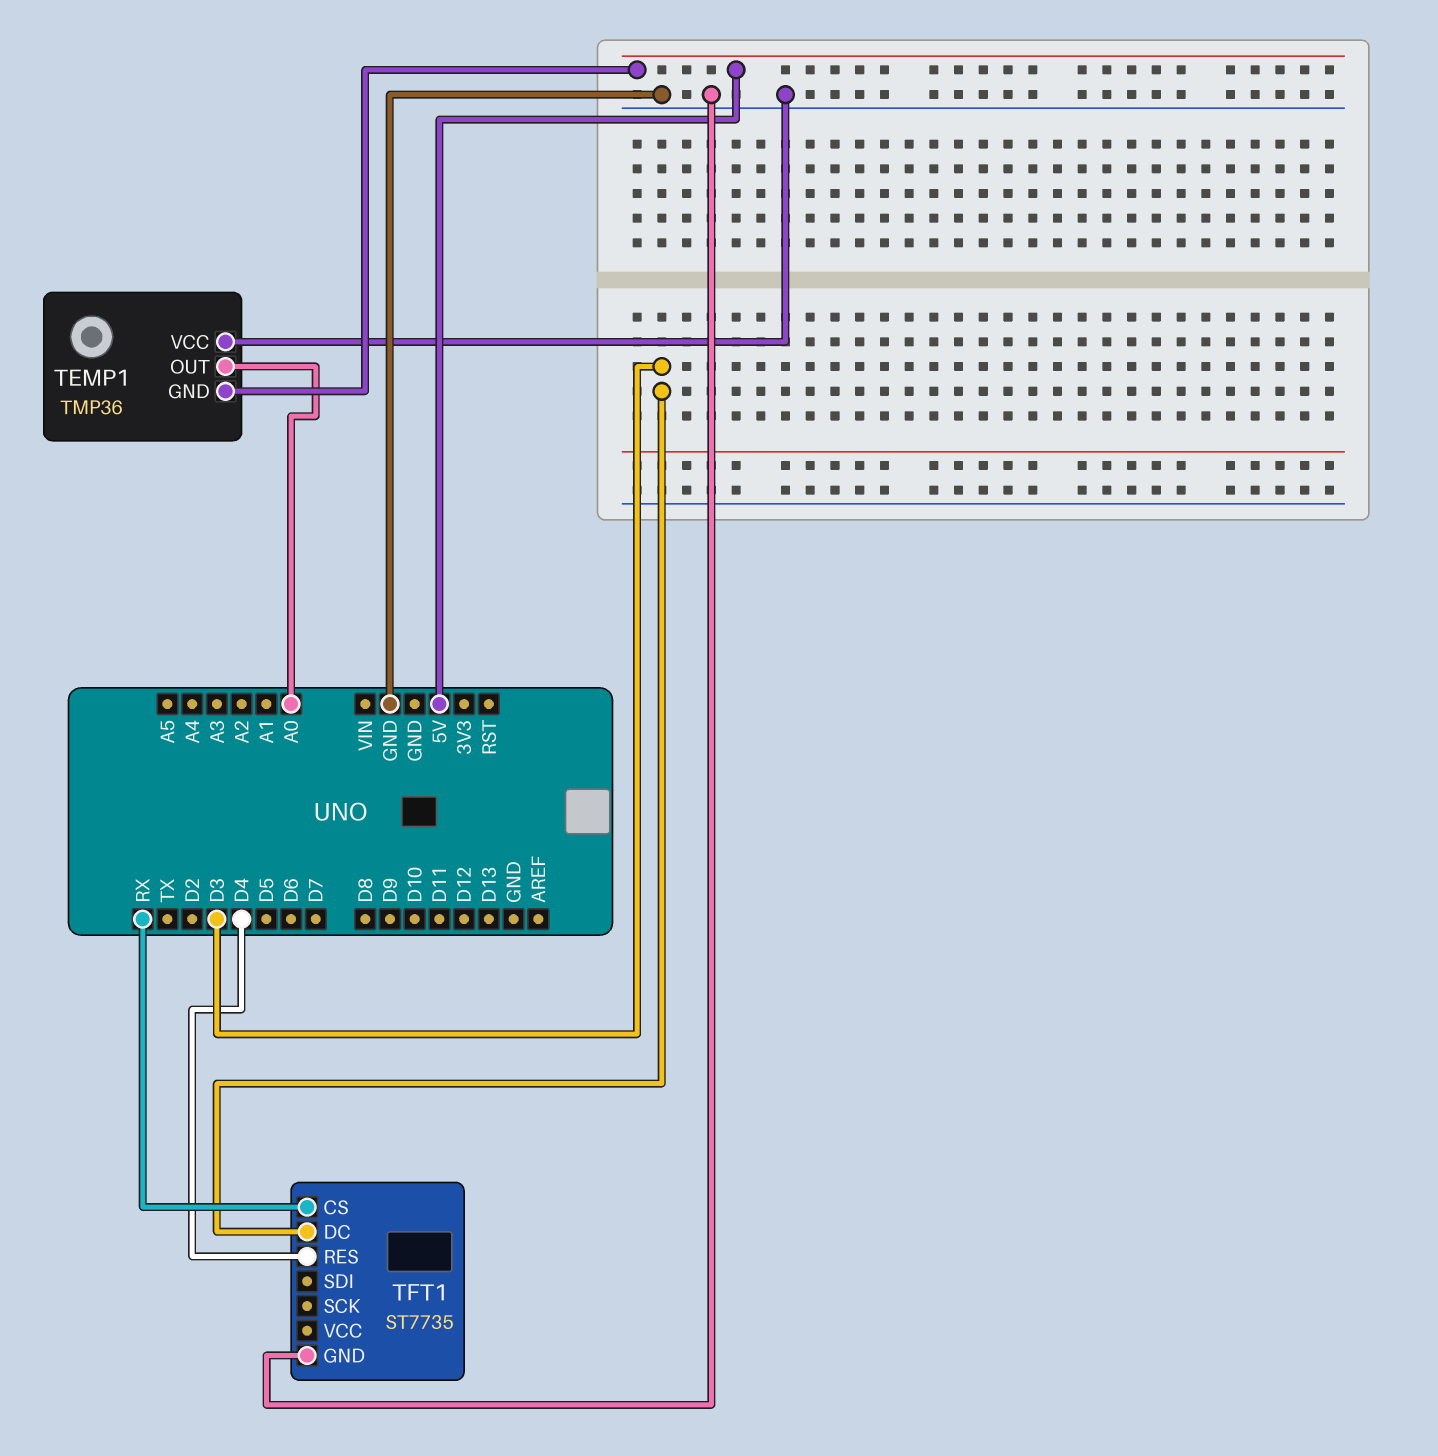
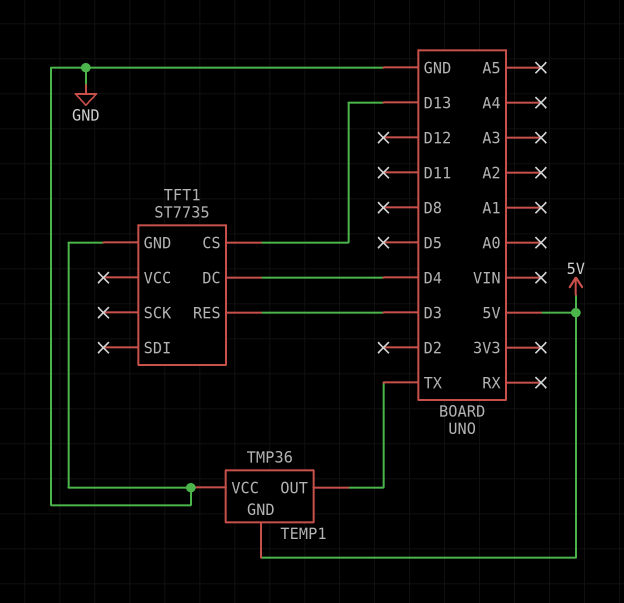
TEMP1 pin OUT: A0 -> TX
TFT1 pin CS: RX -> D13
TFT1 pin DC: D3 -> D4
TFT1 pin RES: D4 -> D3

